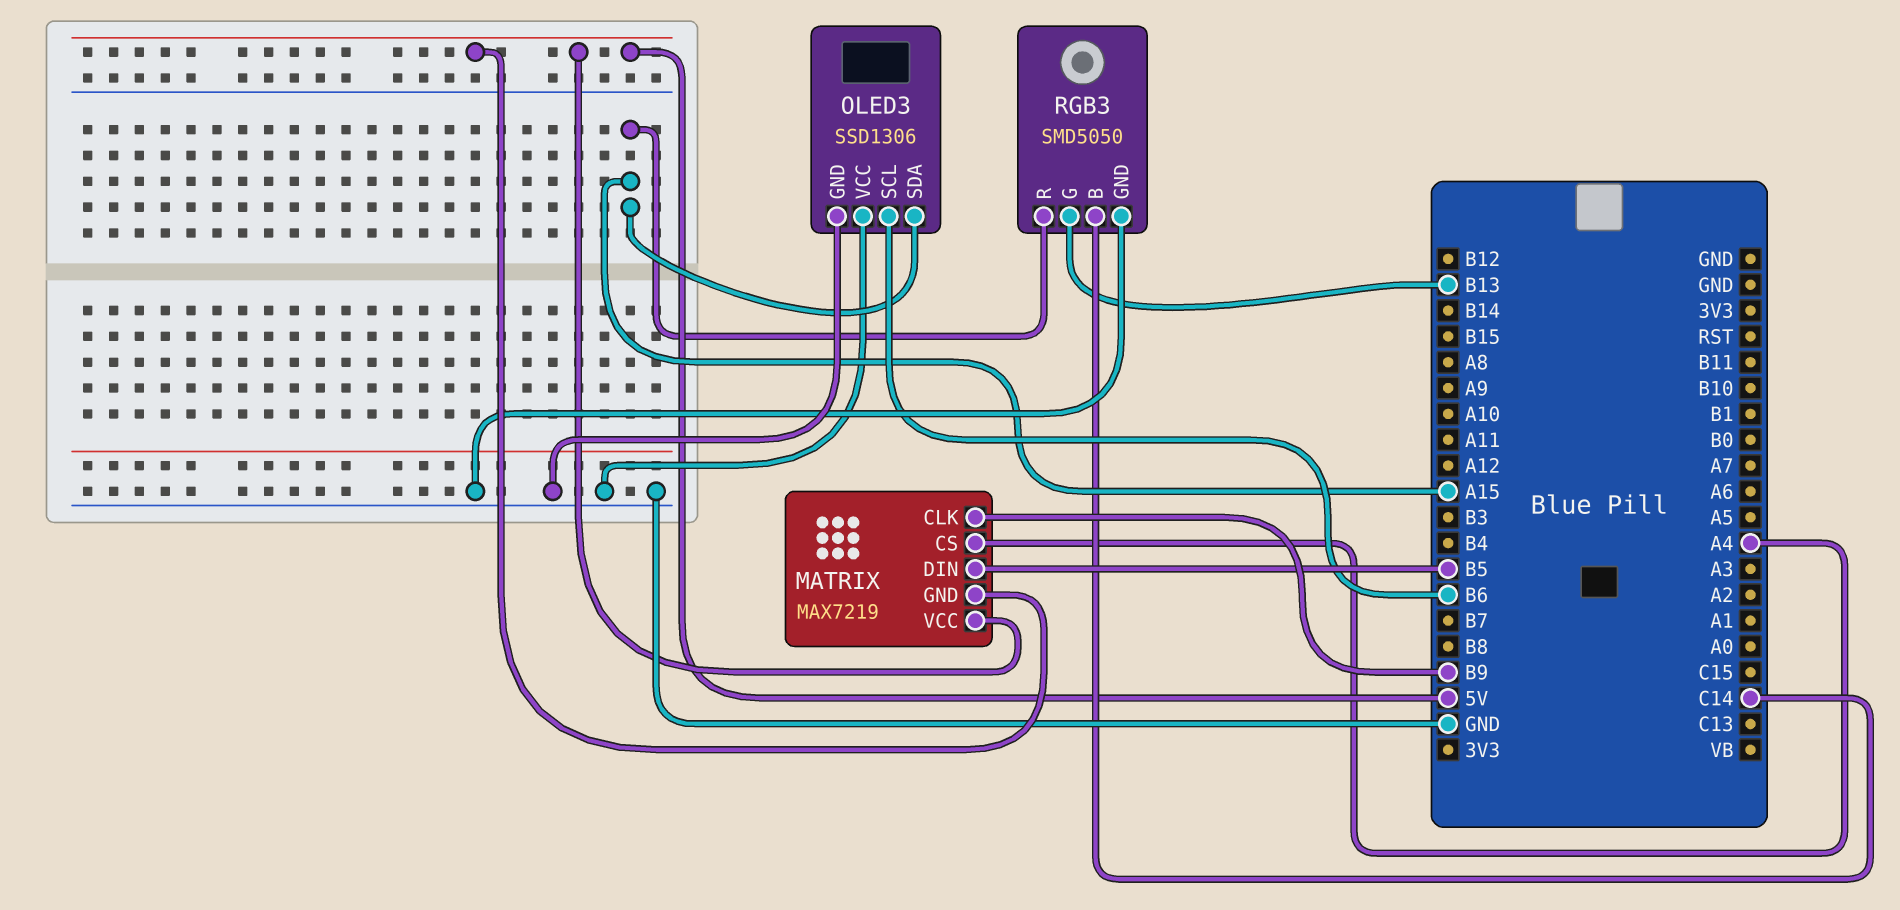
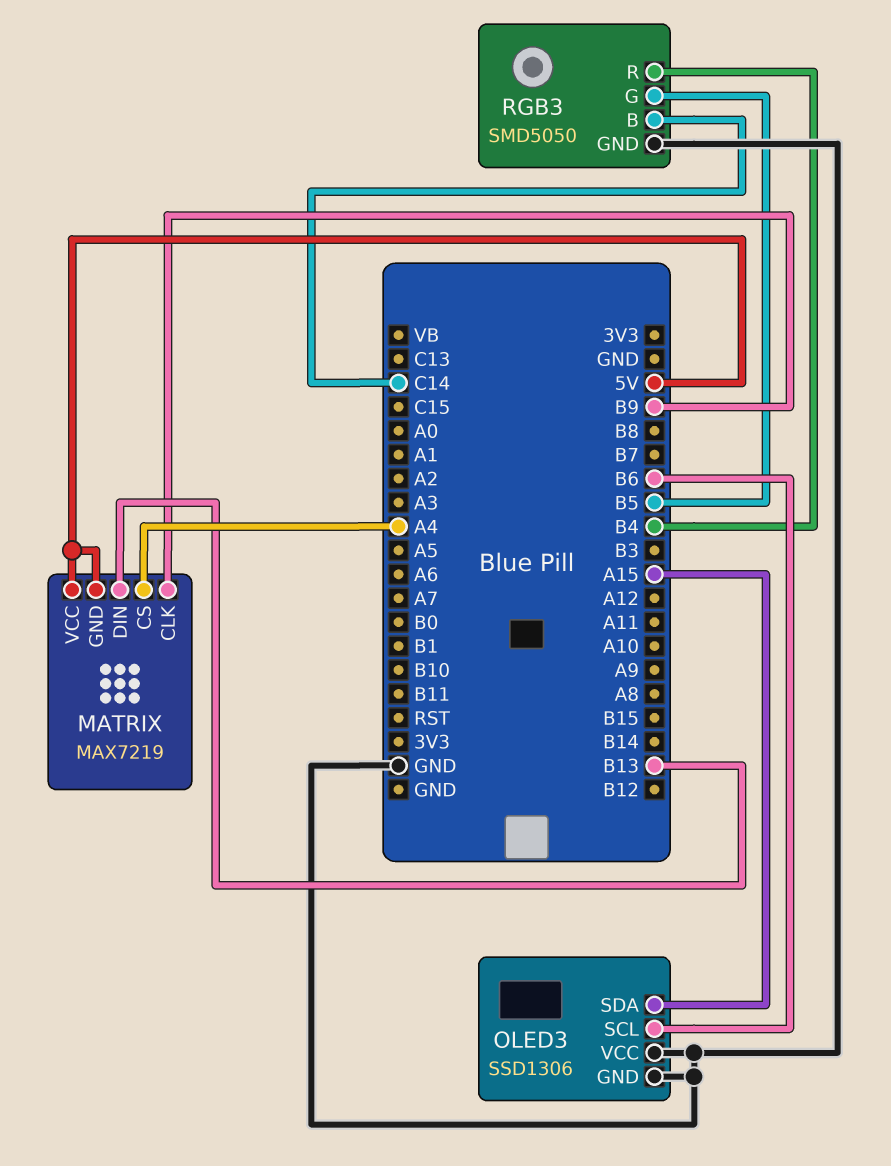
MATRIX pin DIN: B5 -> B13
RGB3 pin G: B13 -> B5
RGB3 pin R: A15 -> B4

